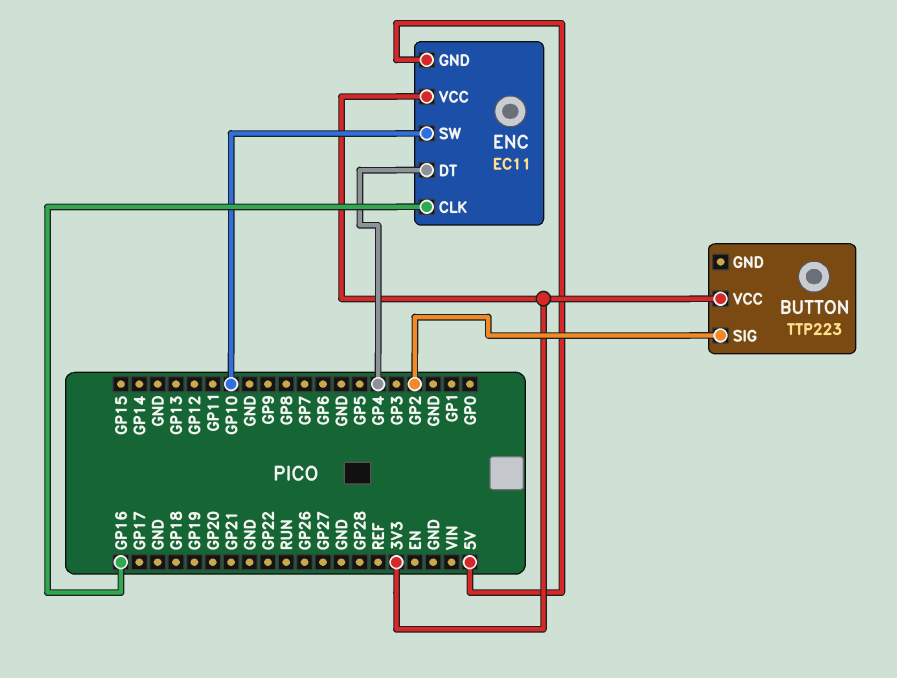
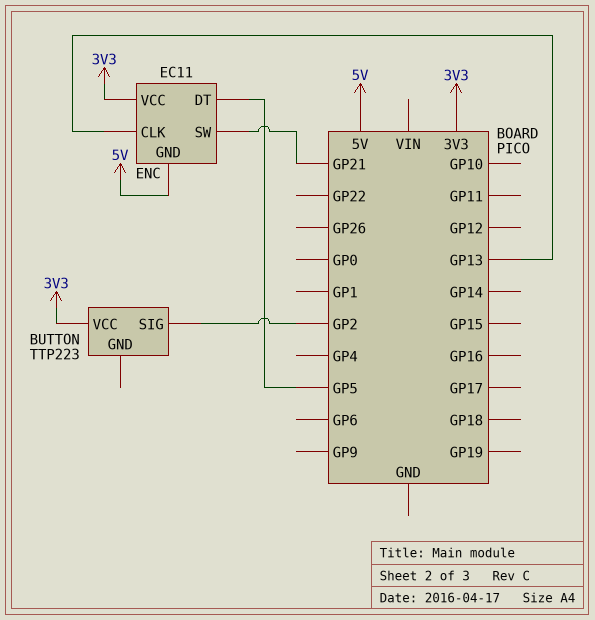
ENC pin CLK: GP16 -> GP13
ENC pin DT: GP4 -> GP5
ENC pin SW: GP10 -> GP21

